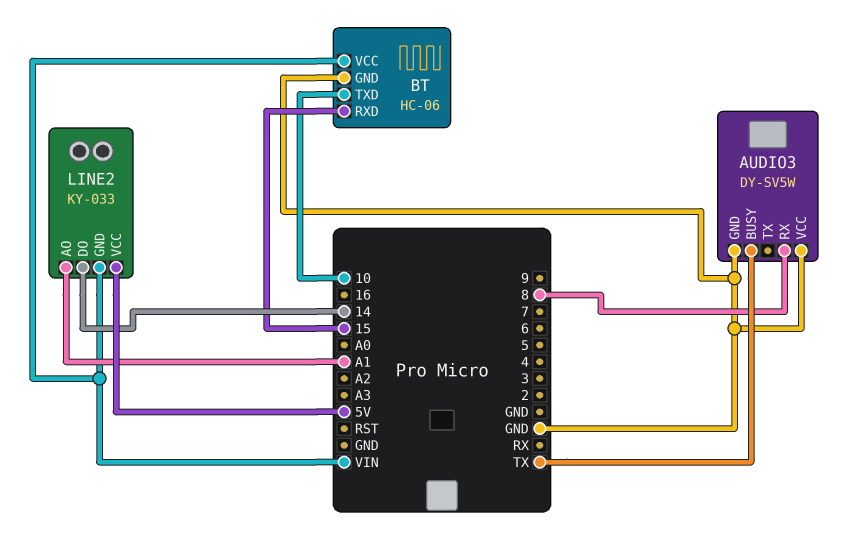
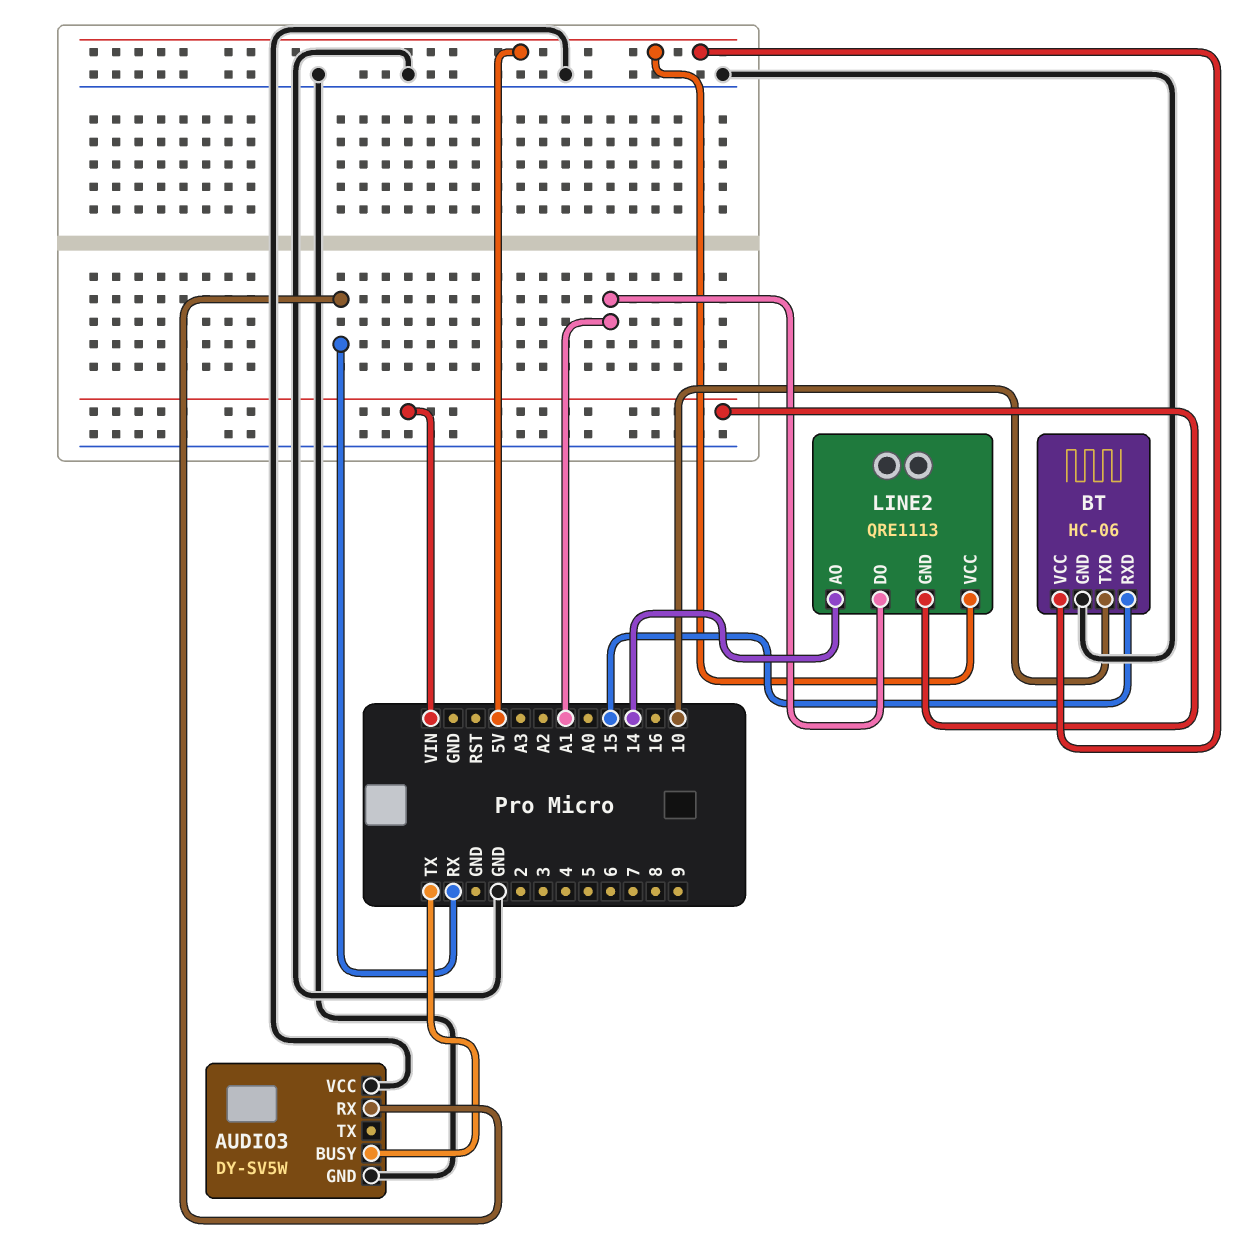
AUDIO3 pin RX: 8 -> RX
BT pin VCC: VIN -> 5V
LINE2: KY-033 -> QRE1113
LINE2 pin AO: A1 -> 14
LINE2 pin DO: 14 -> A1

